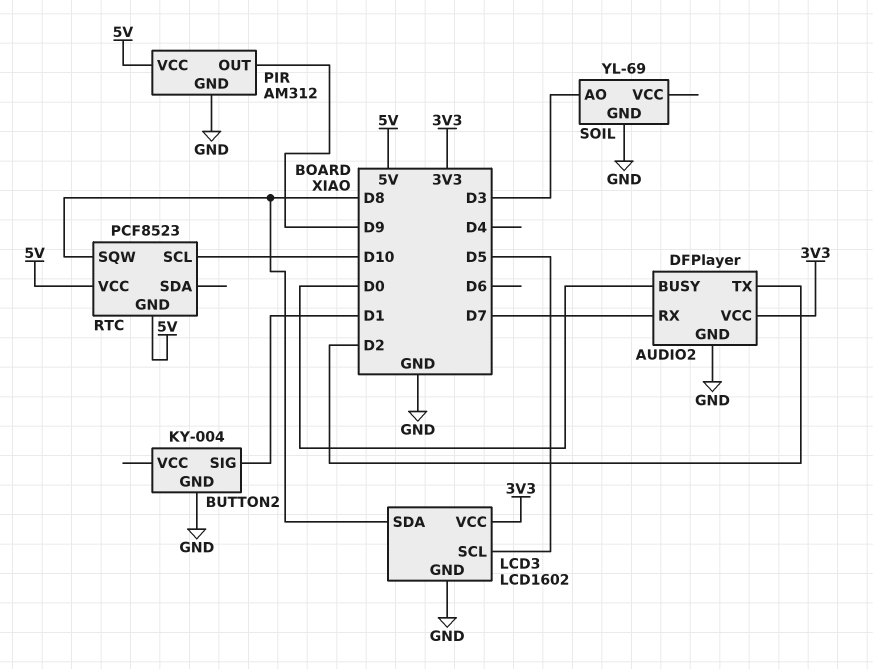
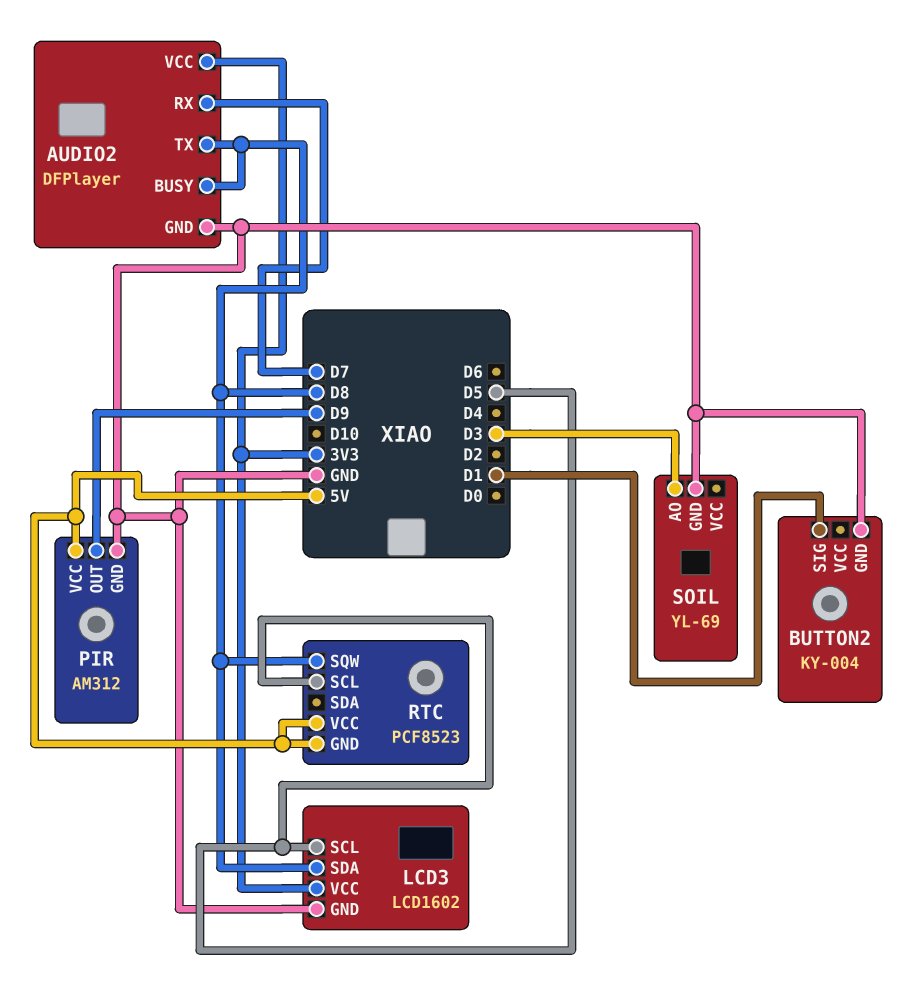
AUDIO2 pin BUSY: D0 -> D8
AUDIO2 pin TX: D2 -> D8
RTC pin SCL: D10 -> D5

